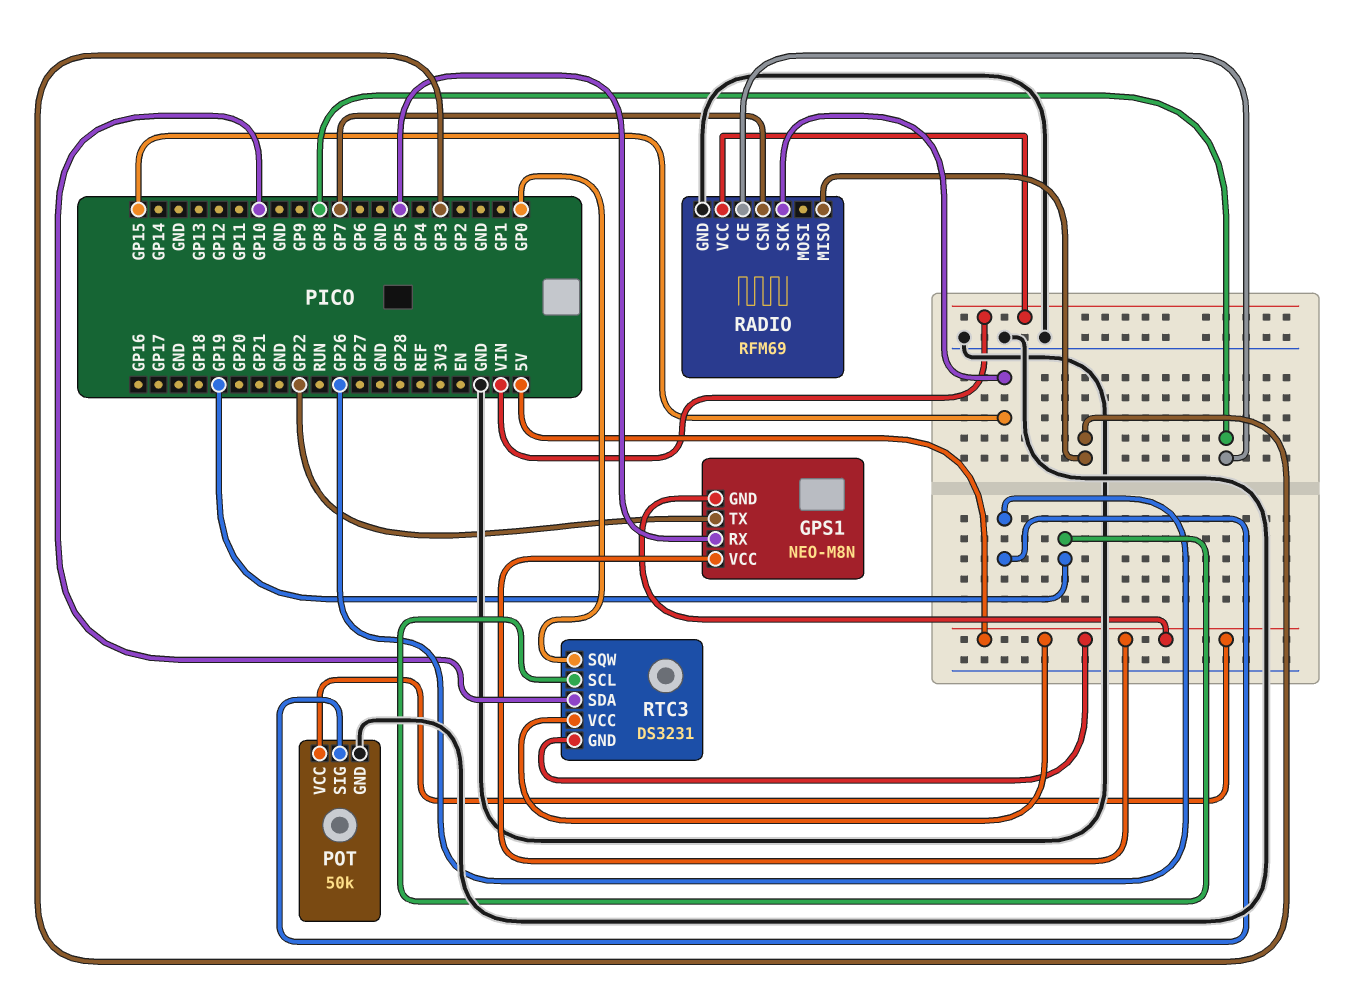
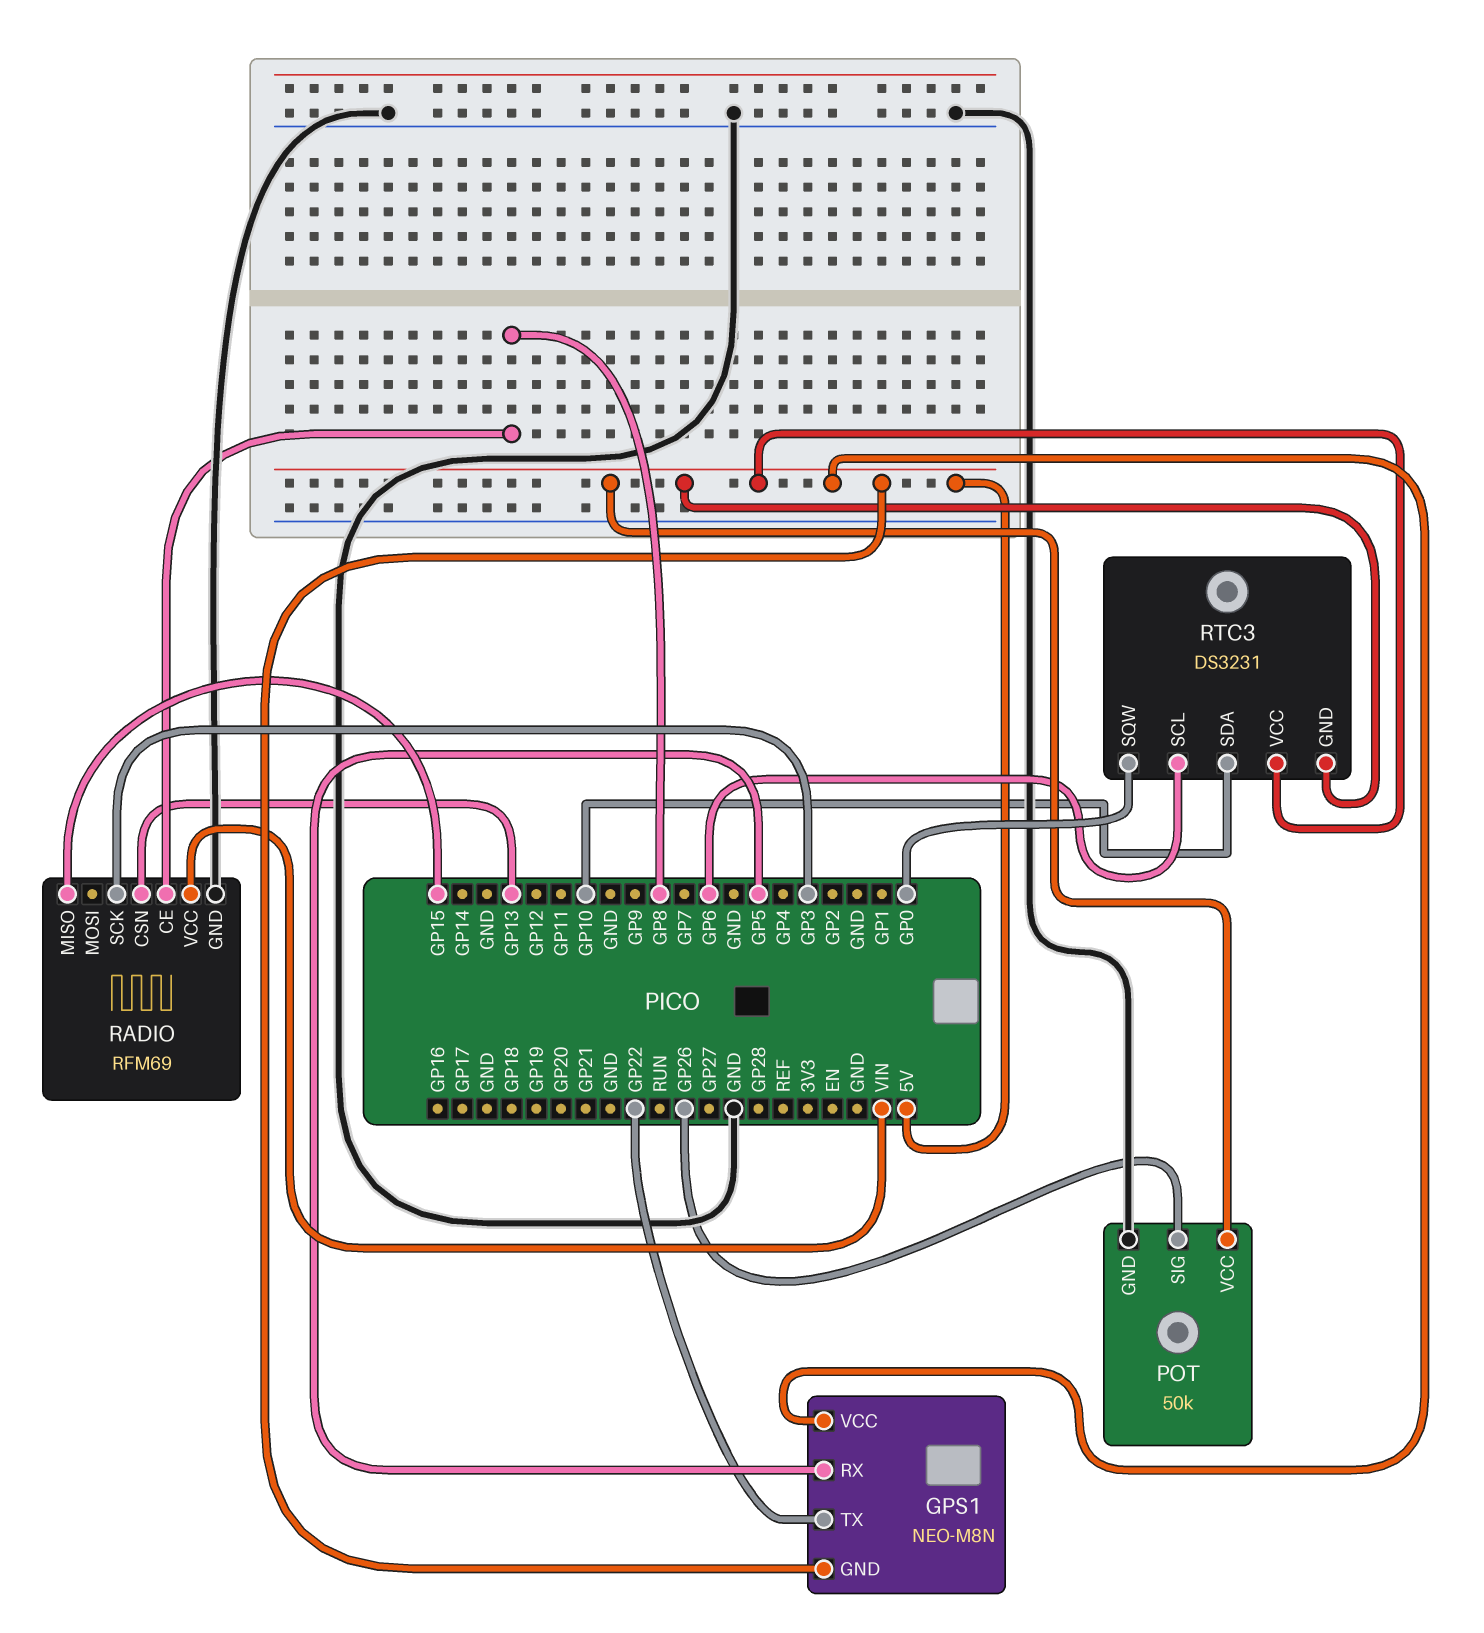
RADIO pin CSN: GP7 -> GP13
RADIO pin MISO: GP3 -> GP15
RADIO pin SCK: GP15 -> GP3
RTC3 pin SCL: GP19 -> GP6

